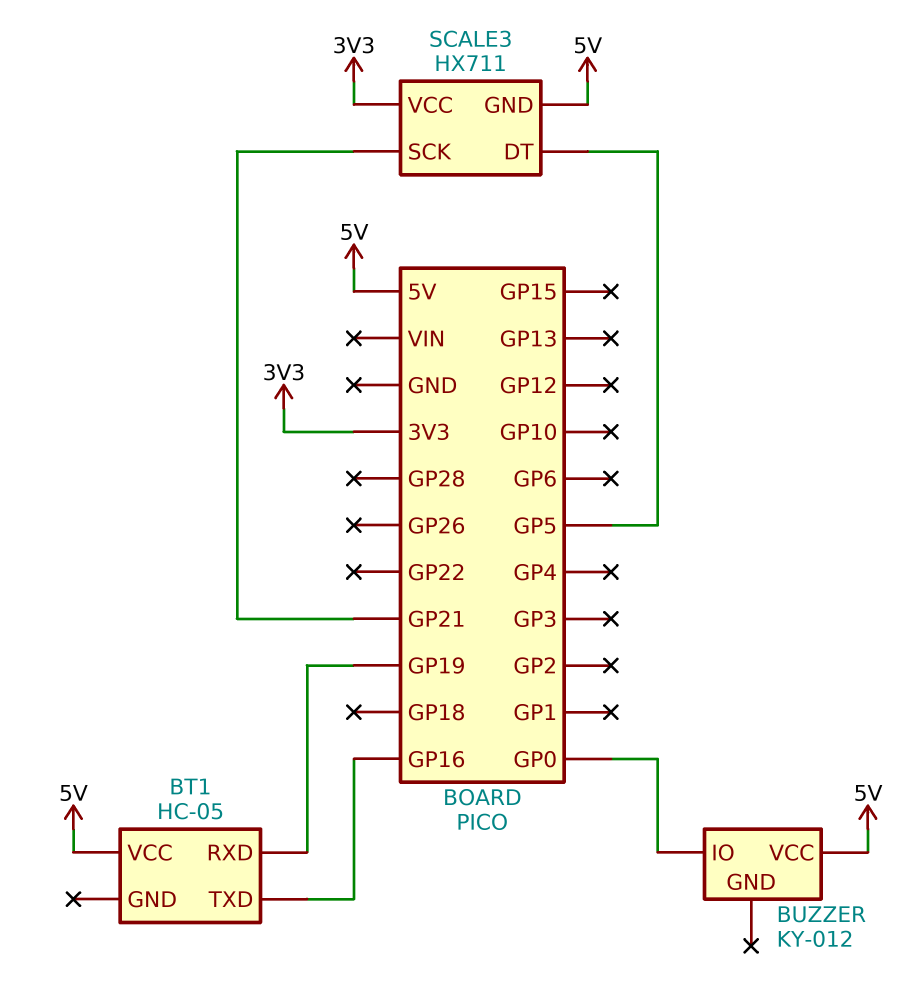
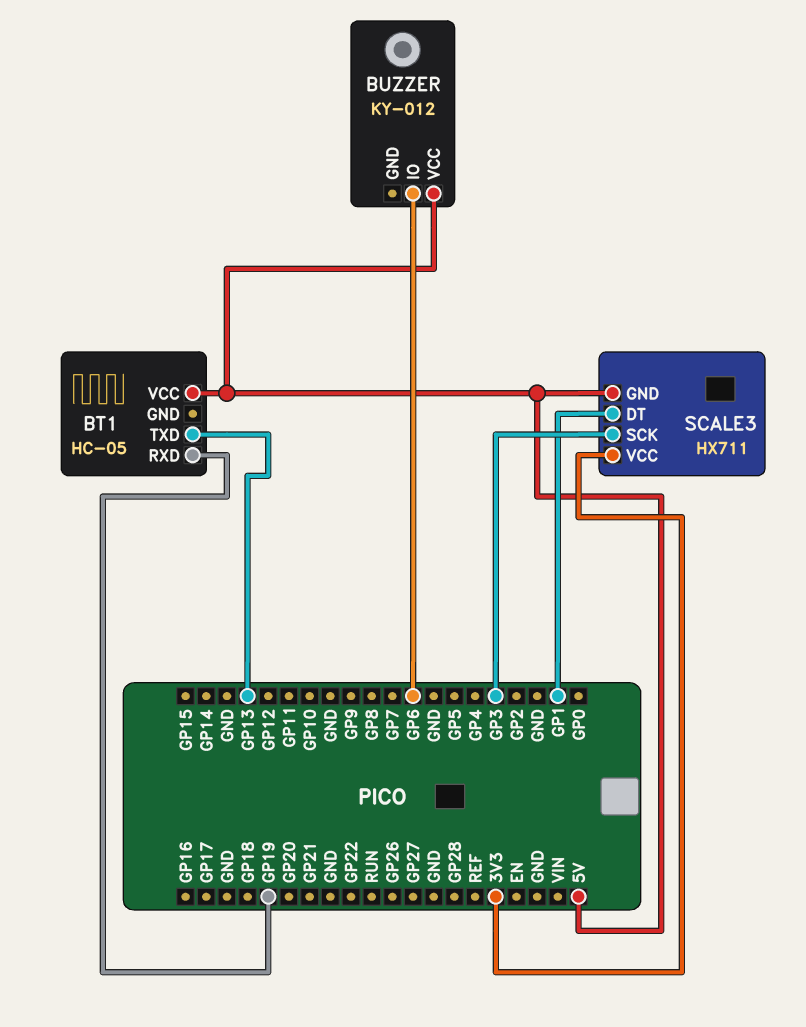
BT1 pin TXD: GP16 -> GP13
BUZZER pin IO: GP0 -> GP6
SCALE3 pin DT: GP5 -> GP1
SCALE3 pin SCK: GP21 -> GP3

